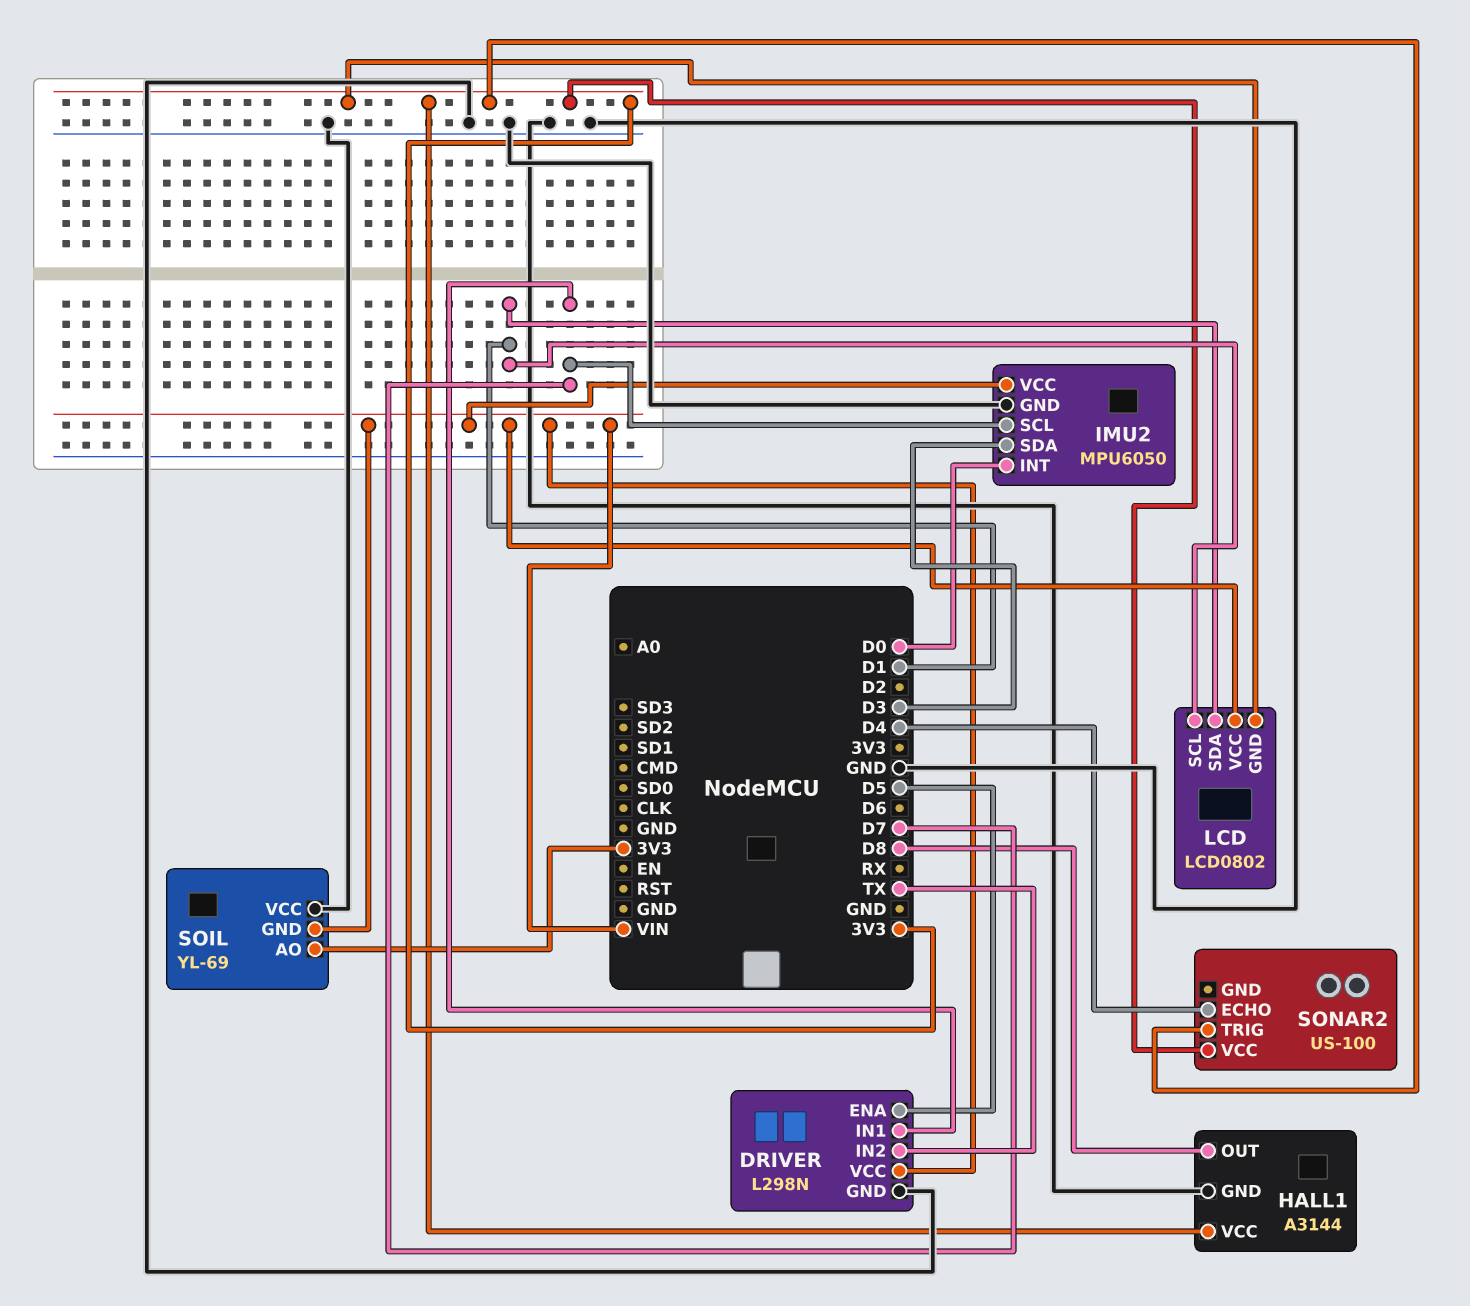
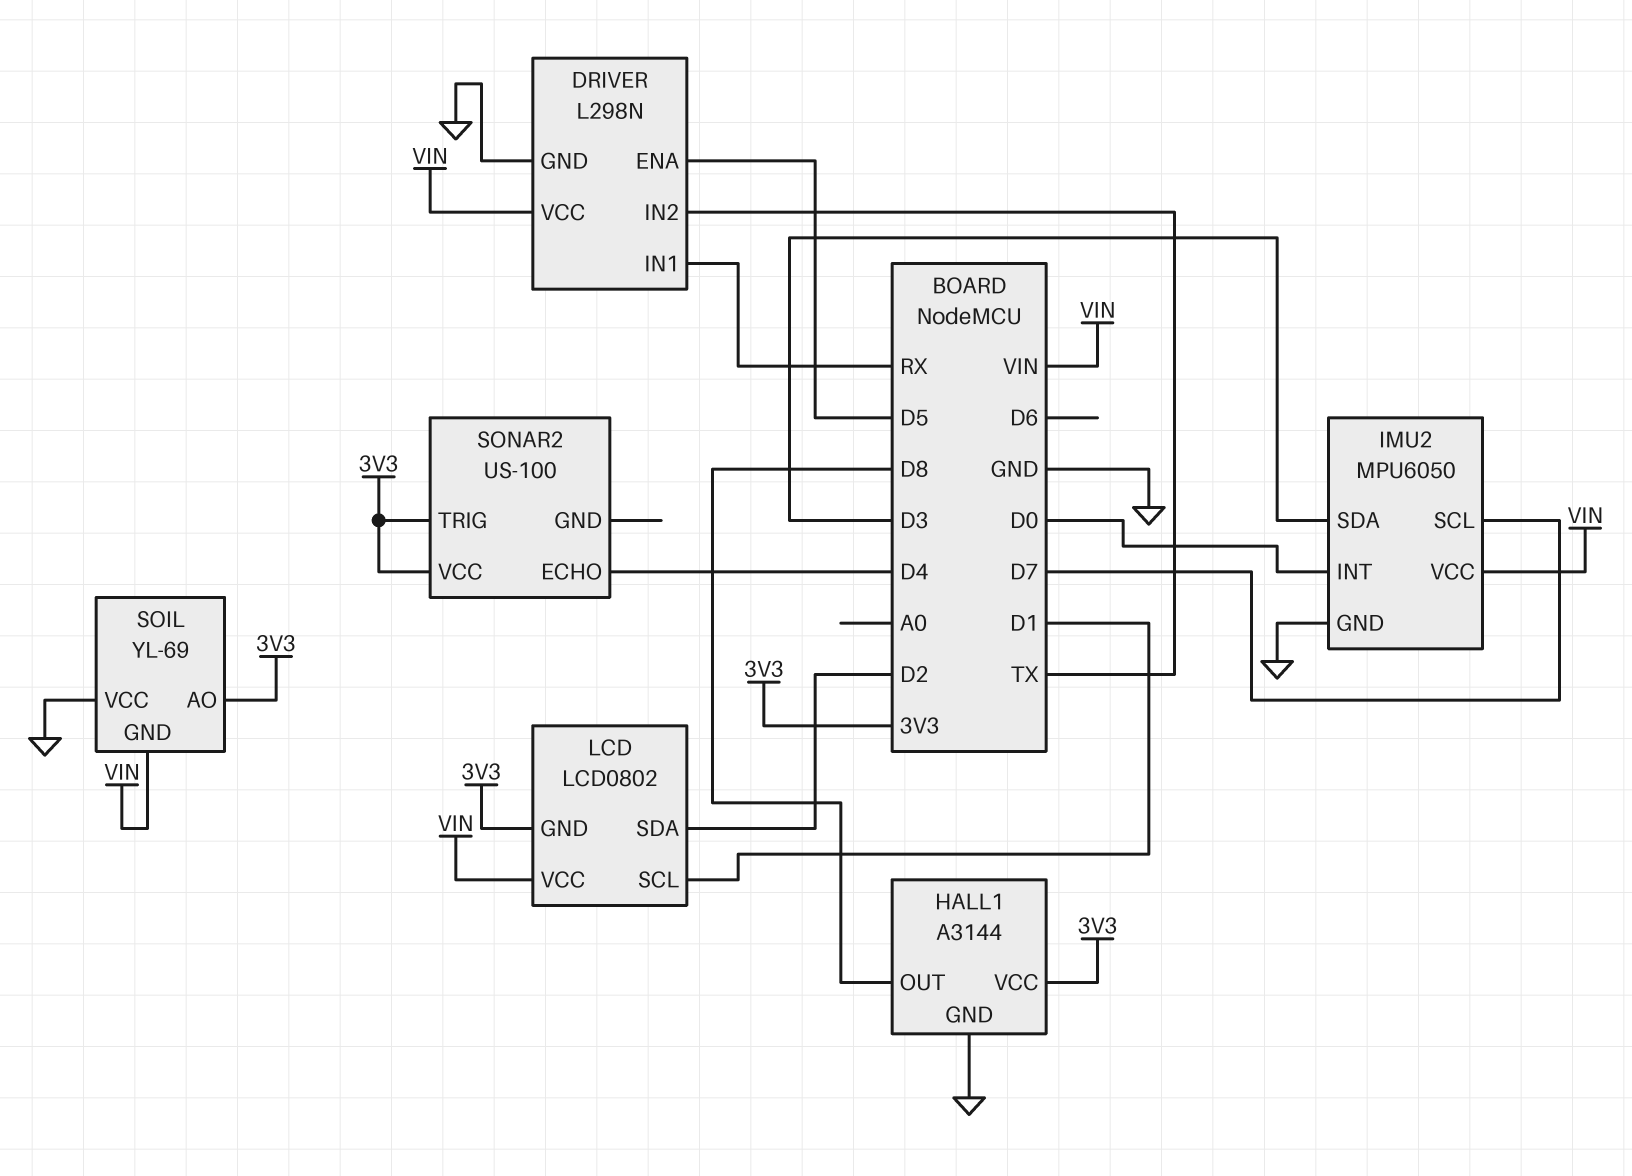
DRIVER pin IN1: D7 -> RX
LCD pin SDA: D1 -> D2

